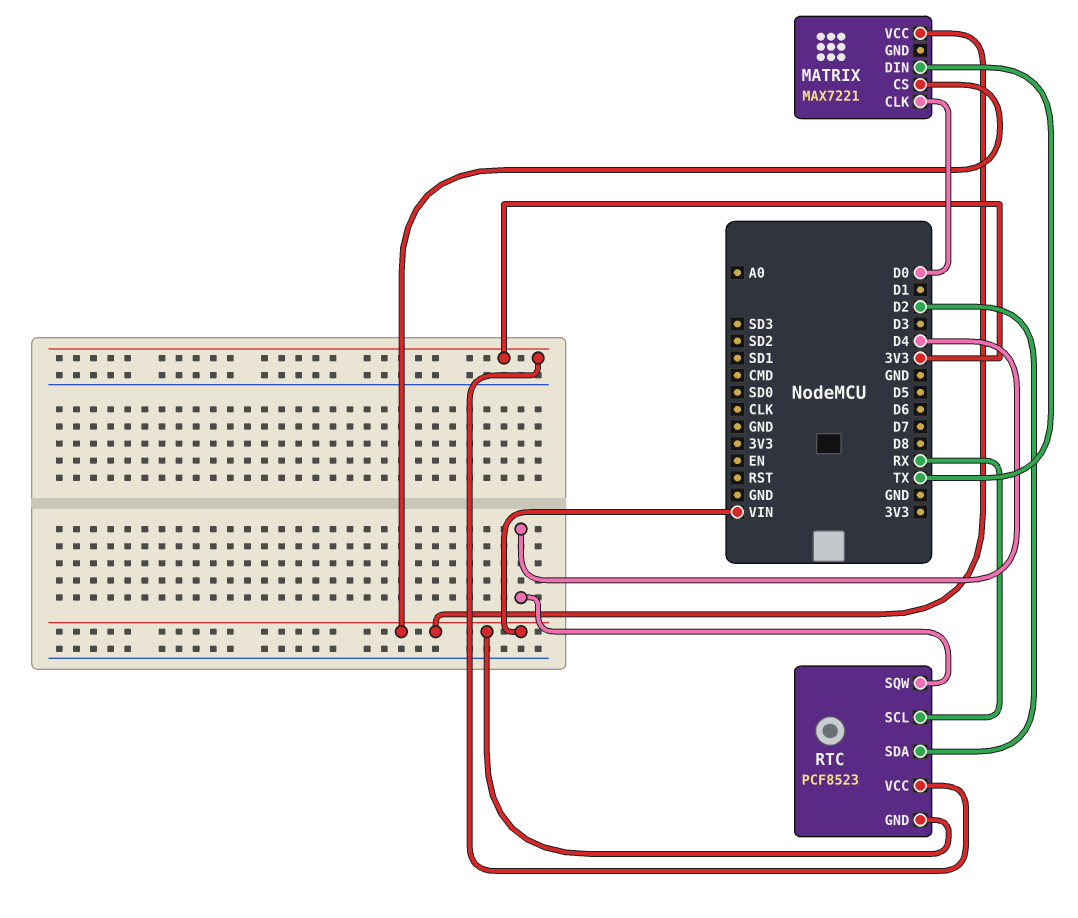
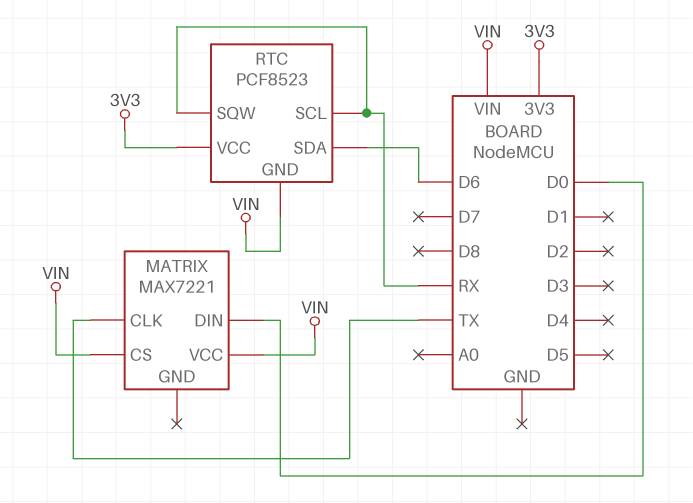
MATRIX pin CLK: D0 -> TX
MATRIX pin DIN: TX -> D0
RTC pin SDA: D2 -> D6
RTC pin SQW: D4 -> RX

